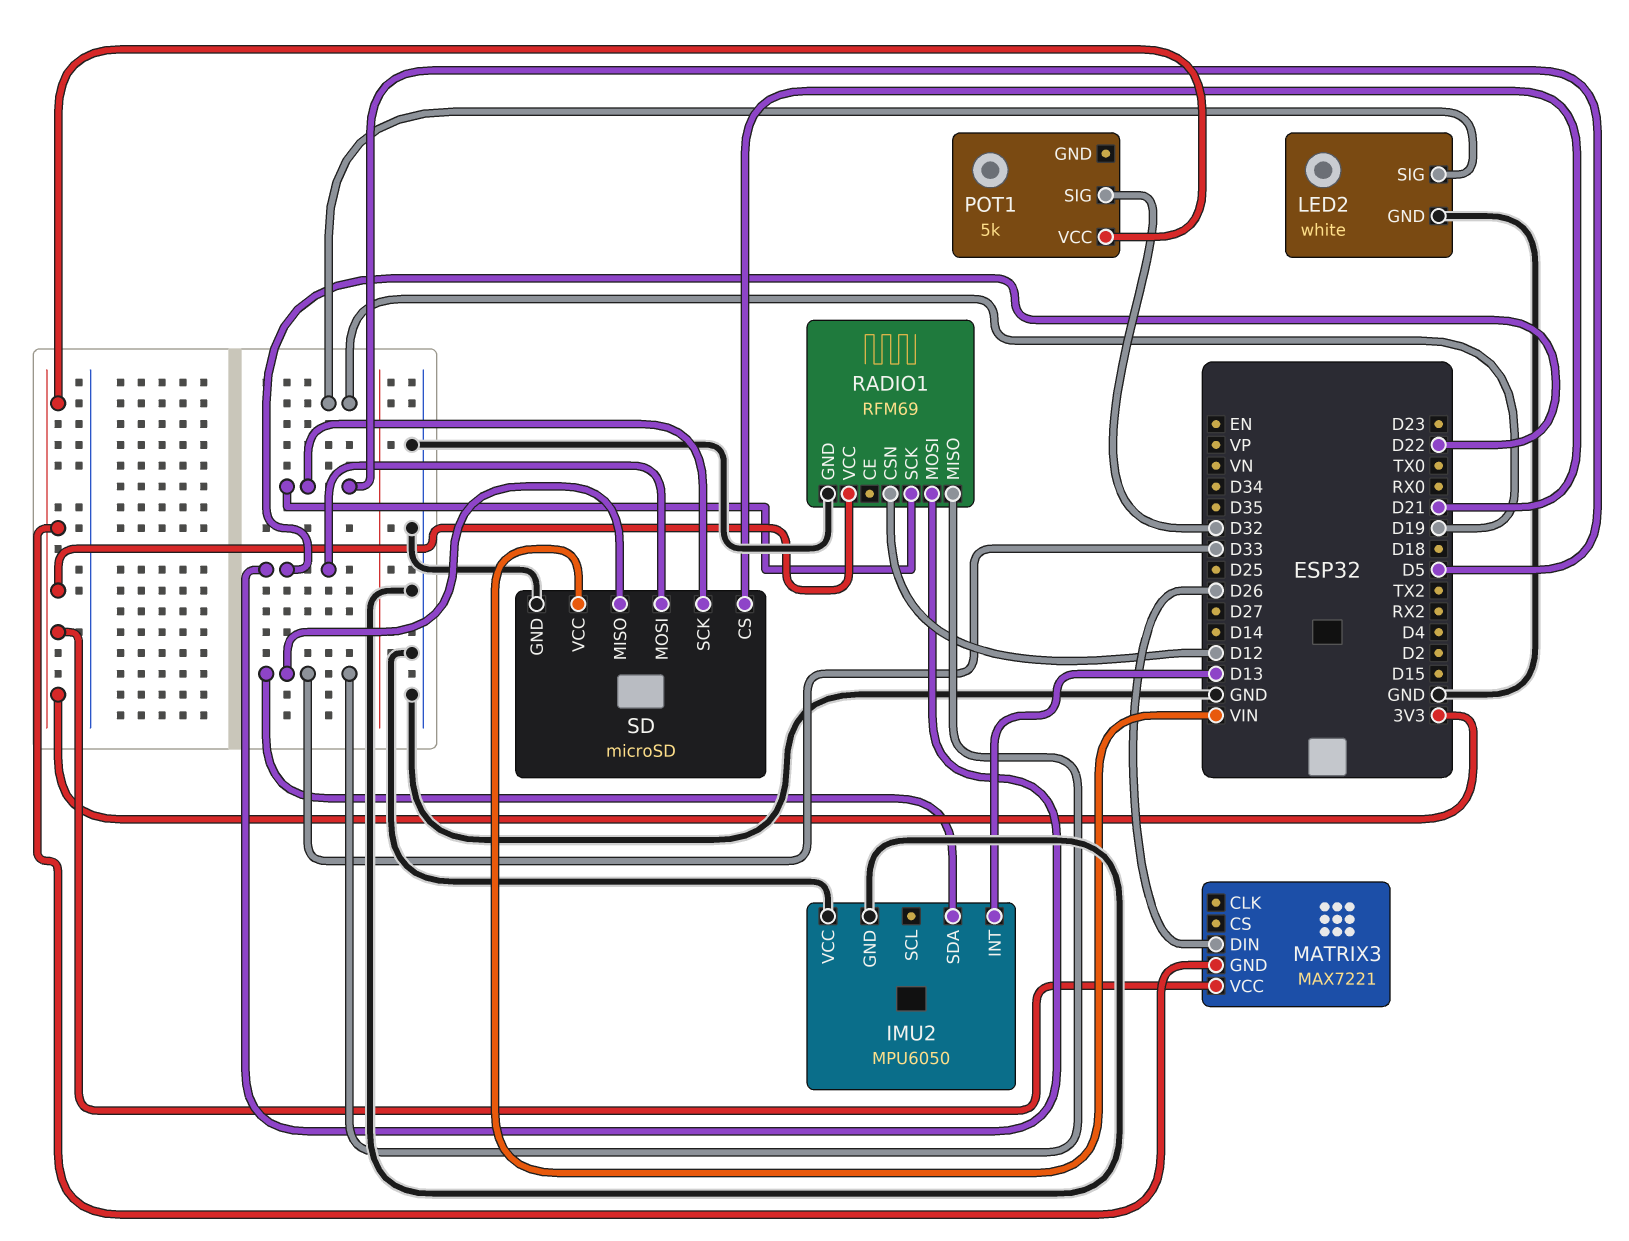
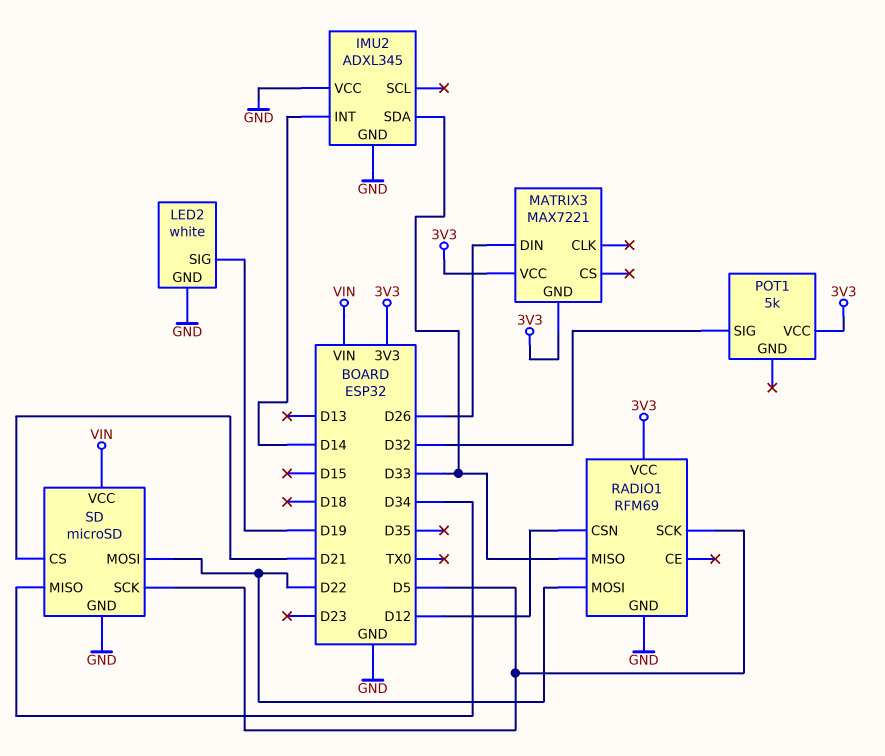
IMU2: MPU6050 -> ADXL345
IMU2 pin INT: D13 -> D14
SD pin MISO: D33 -> D34

